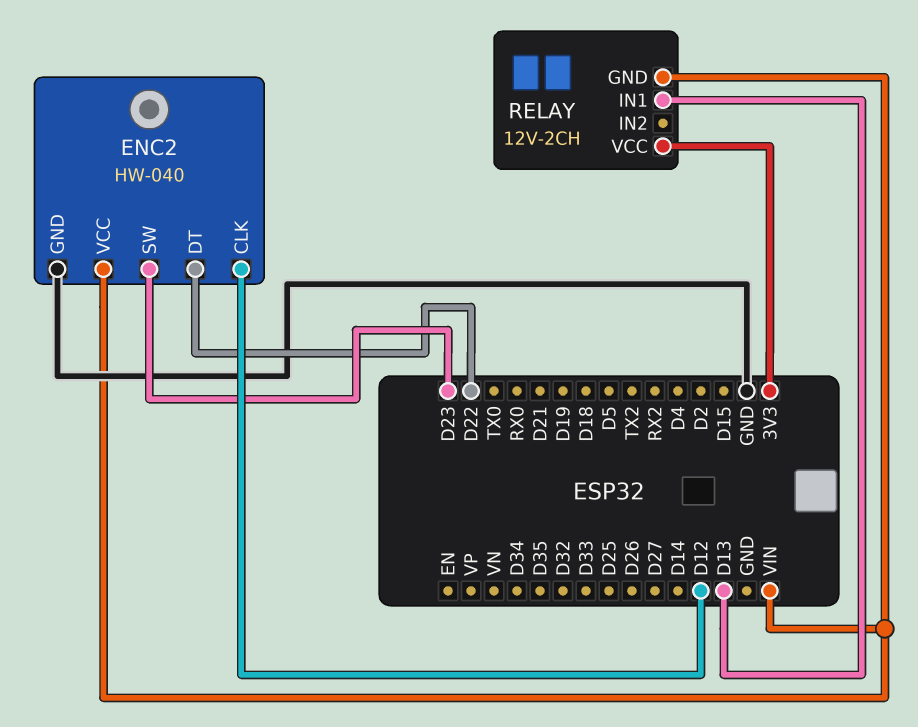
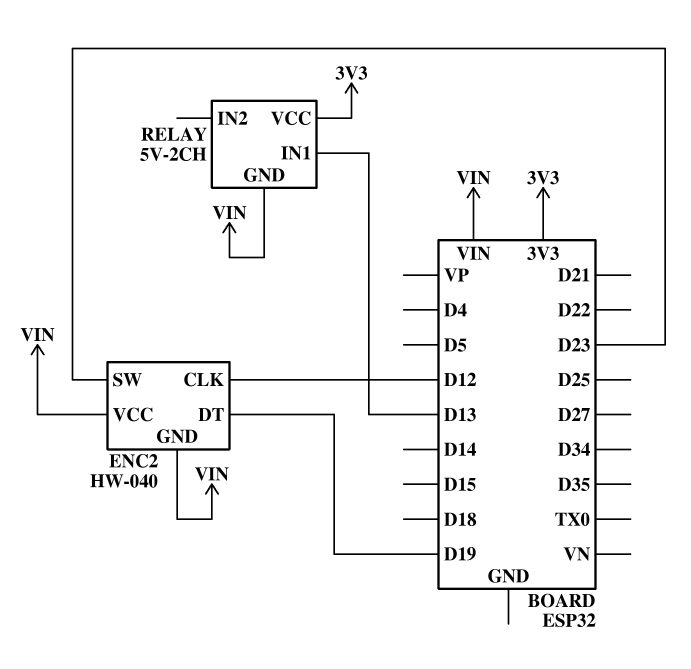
ENC2 pin DT: D22 -> D19
ENC2 pin GND: GND -> VIN
RELAY: 12V-2CH -> 5V-2CH

